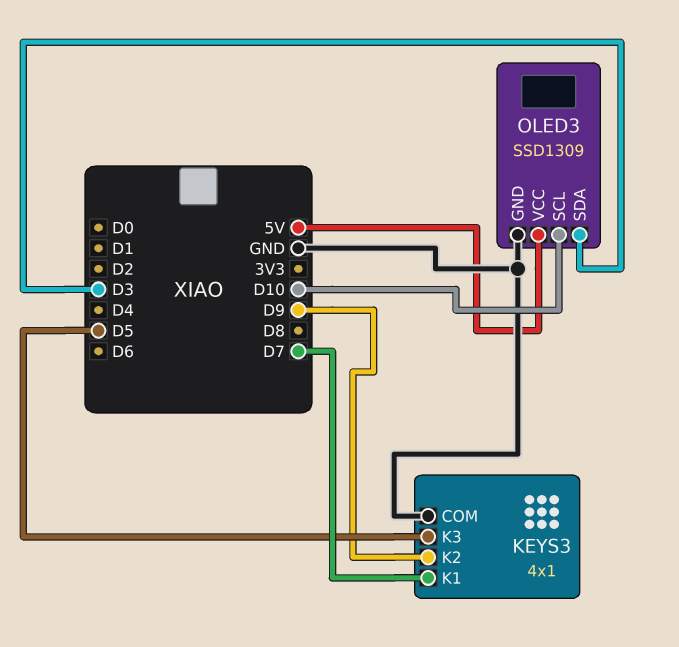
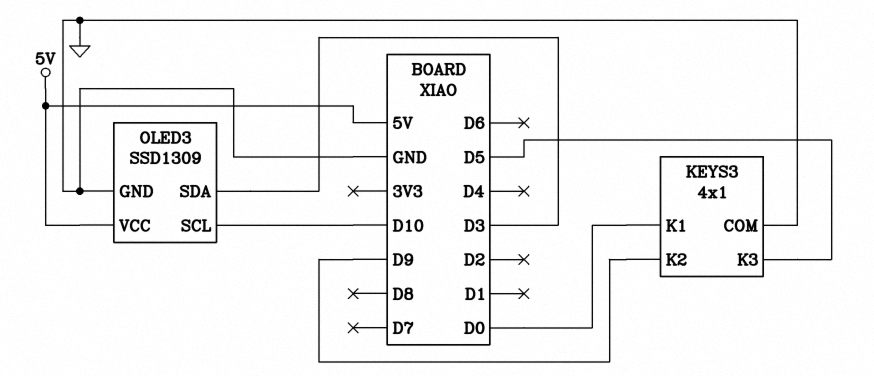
KEYS3 pin K1: D7 -> D0

